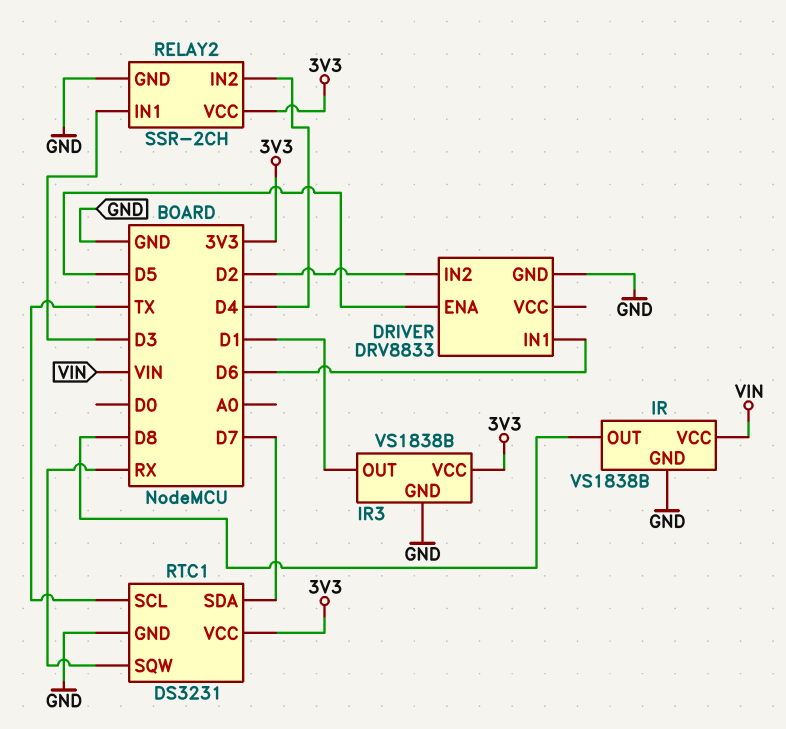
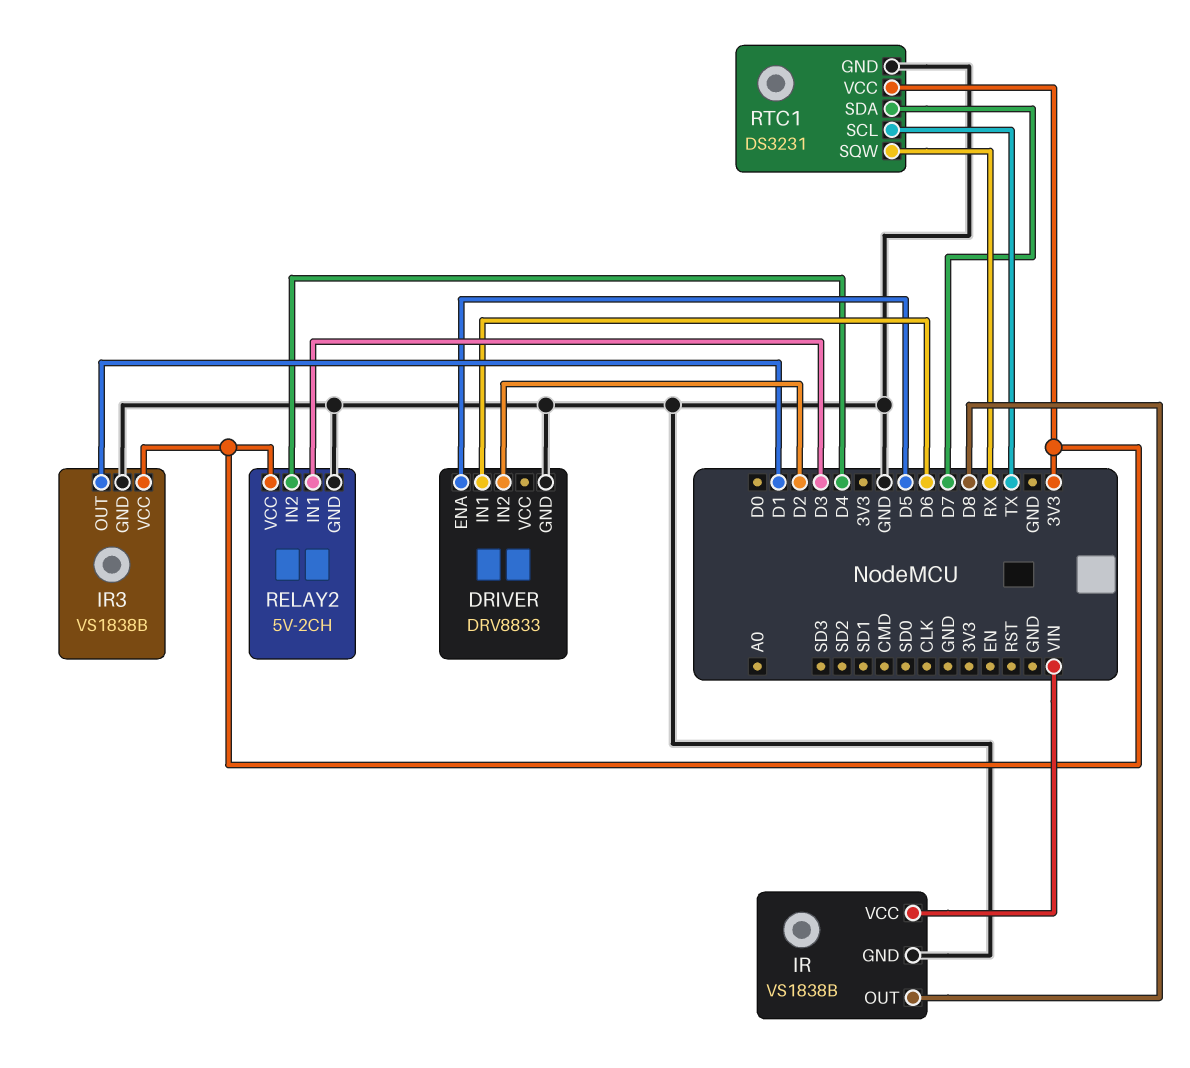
RELAY2: SSR-2CH -> 5V-2CH

